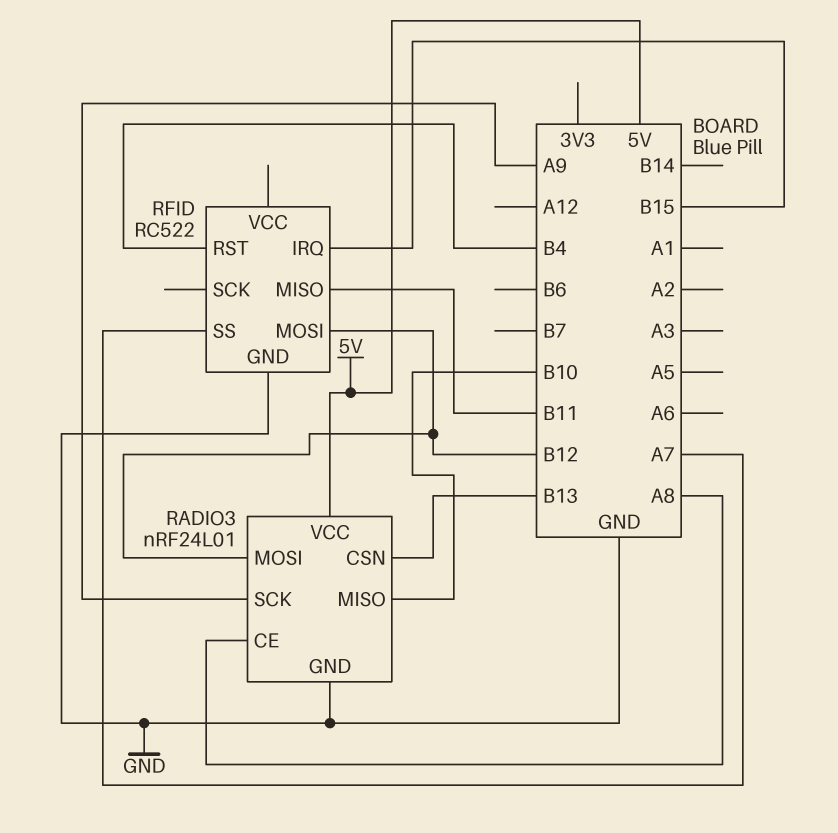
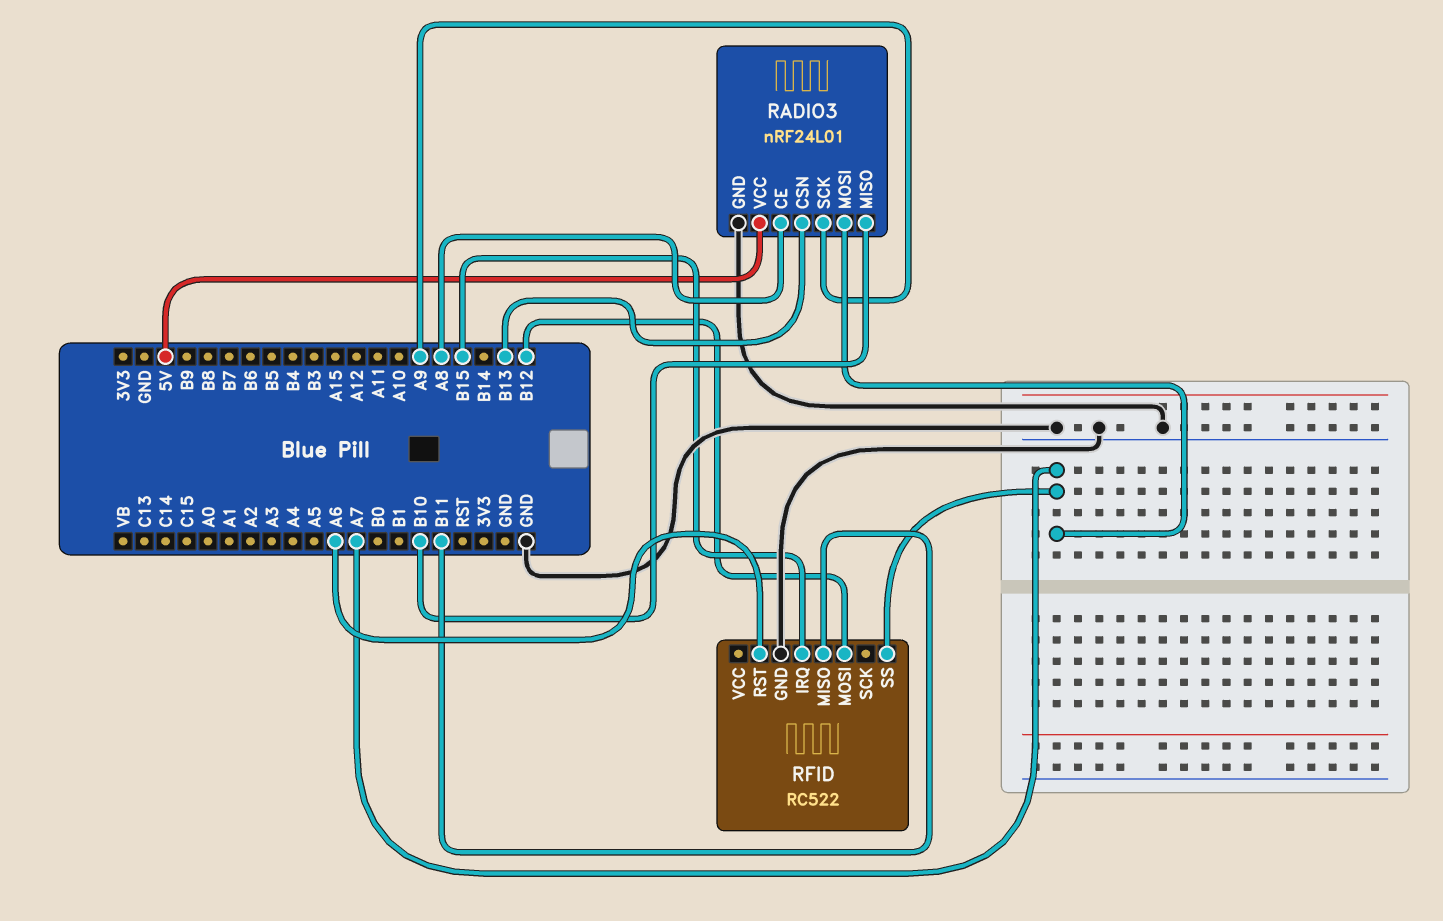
RADIO3 pin MOSI: B12 -> A7
RFID pin RST: B4 -> A6

